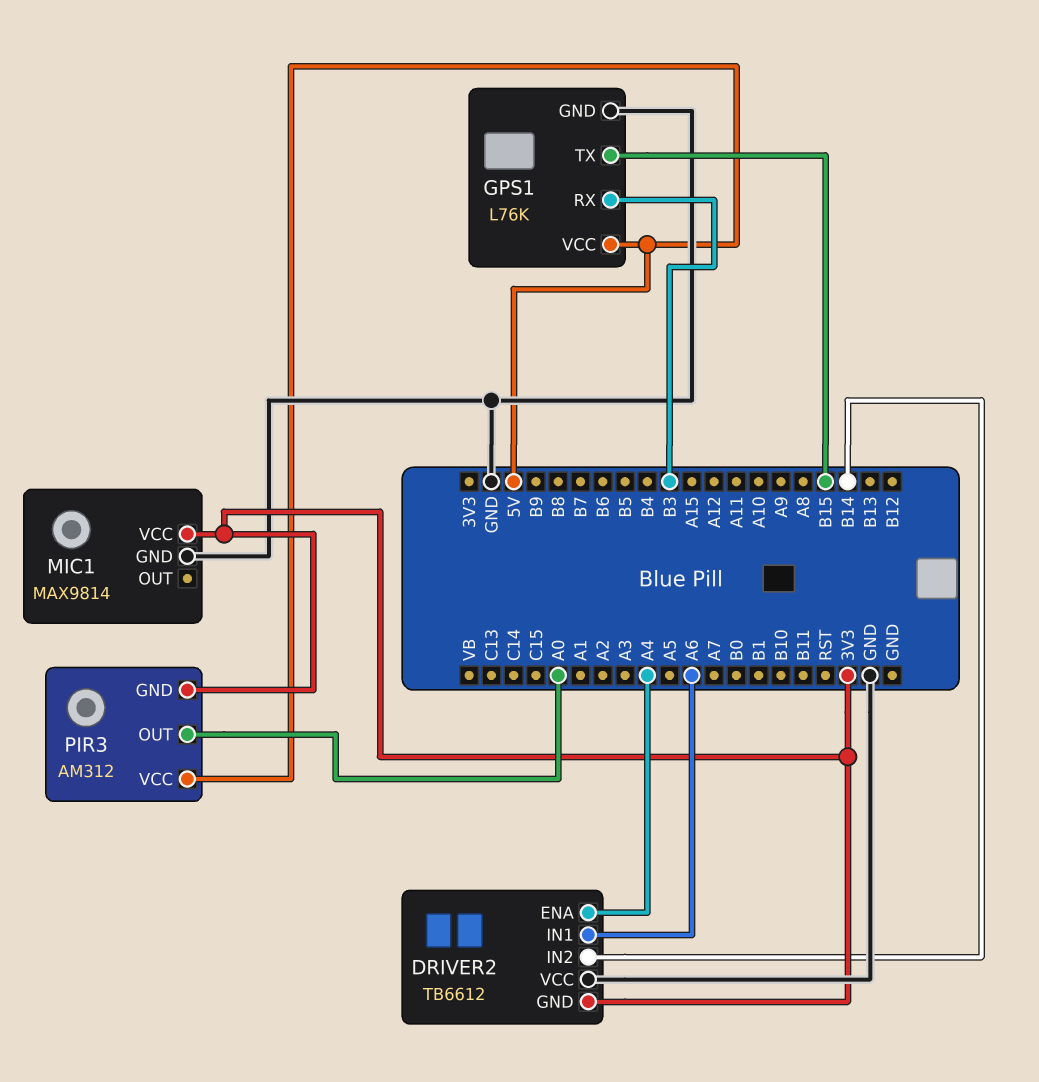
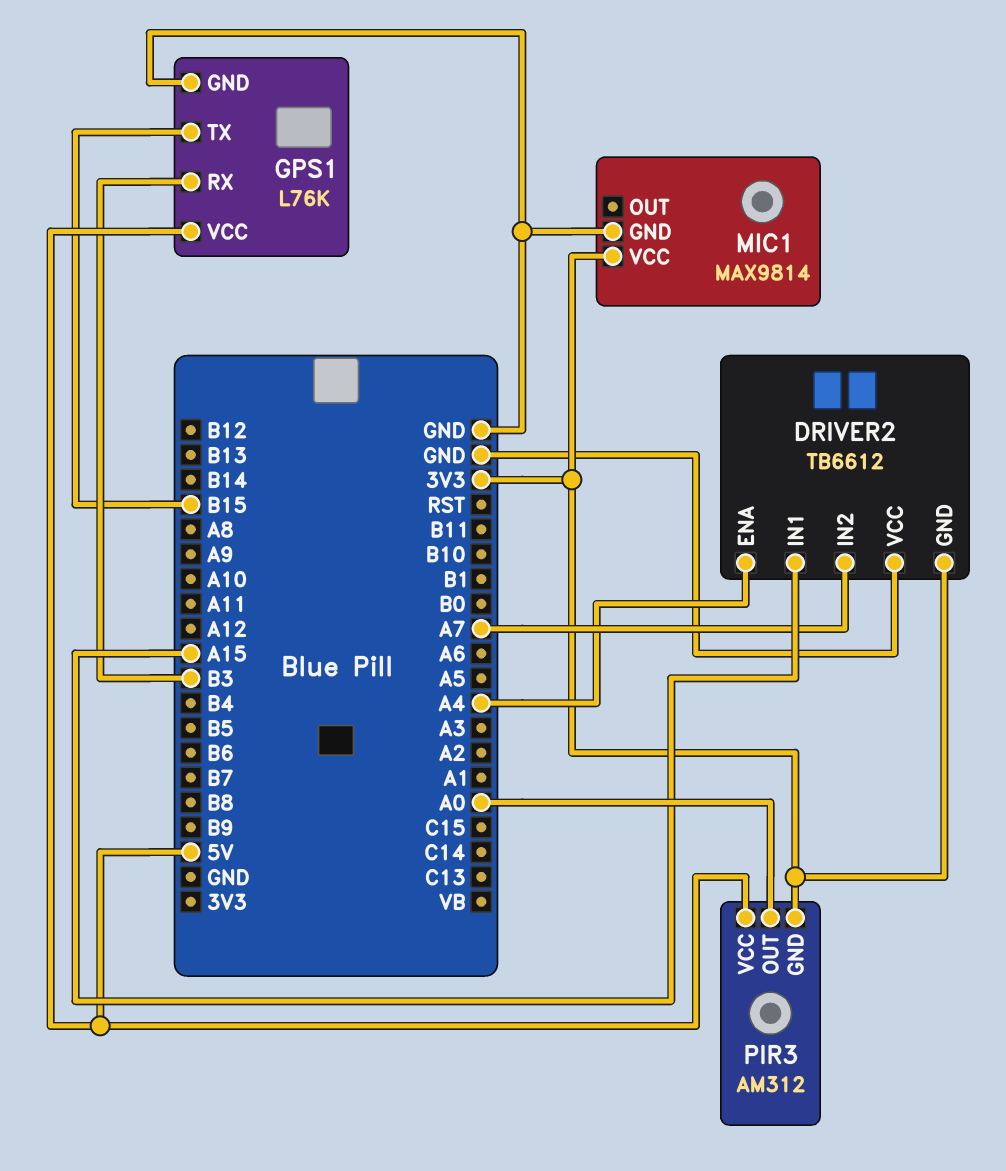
DRIVER2 pin IN1: A6 -> A15
DRIVER2 pin IN2: B14 -> A7

